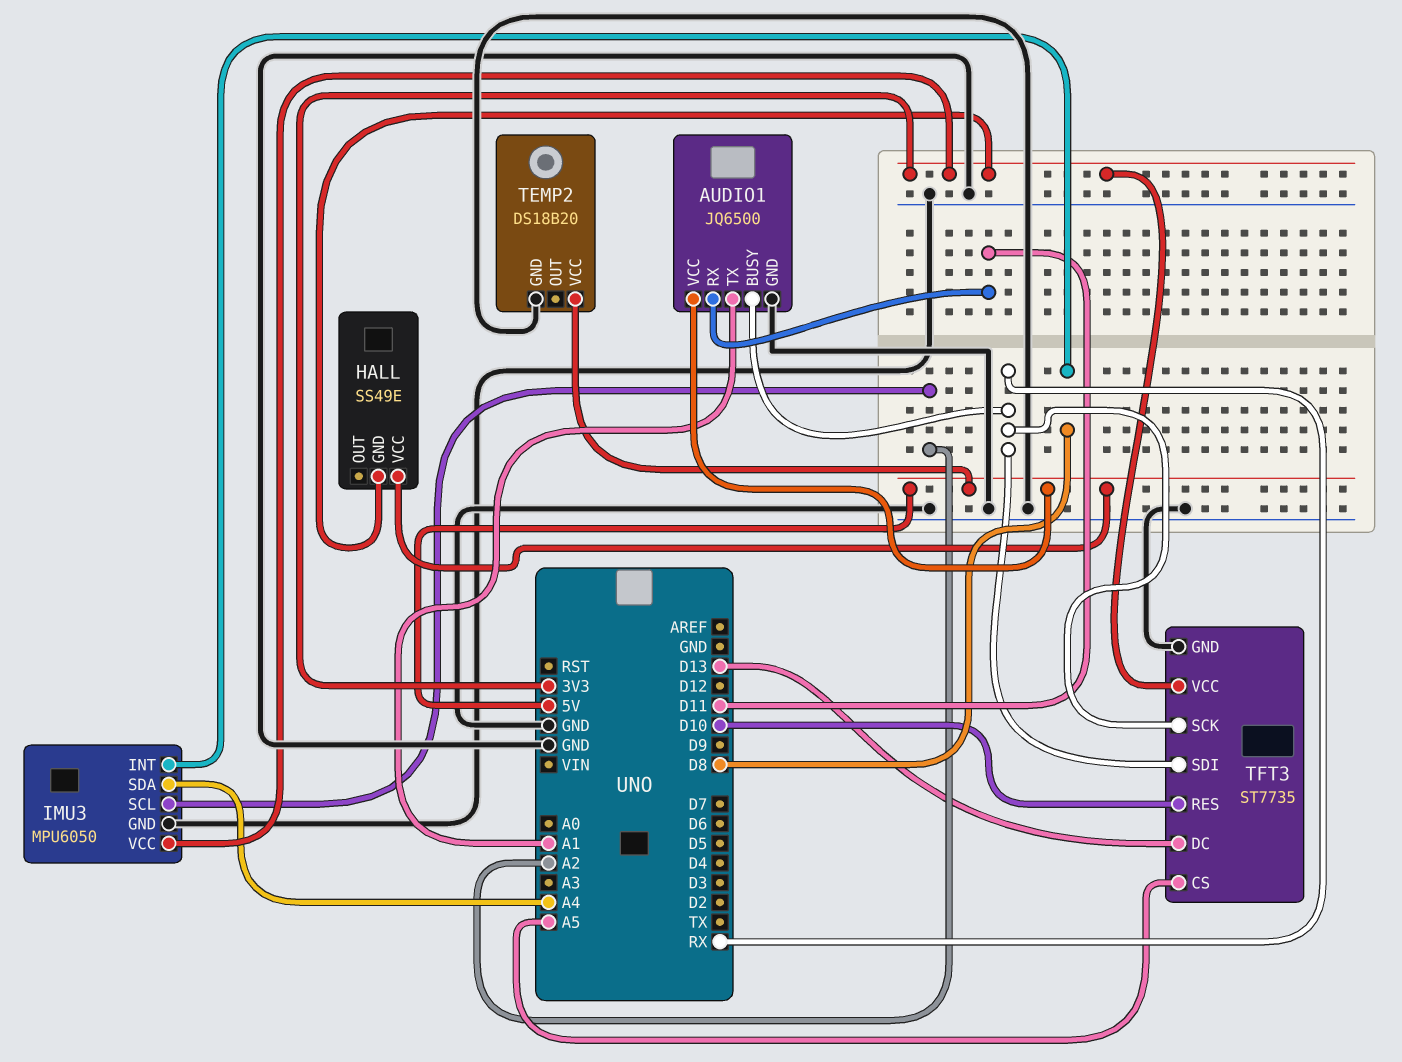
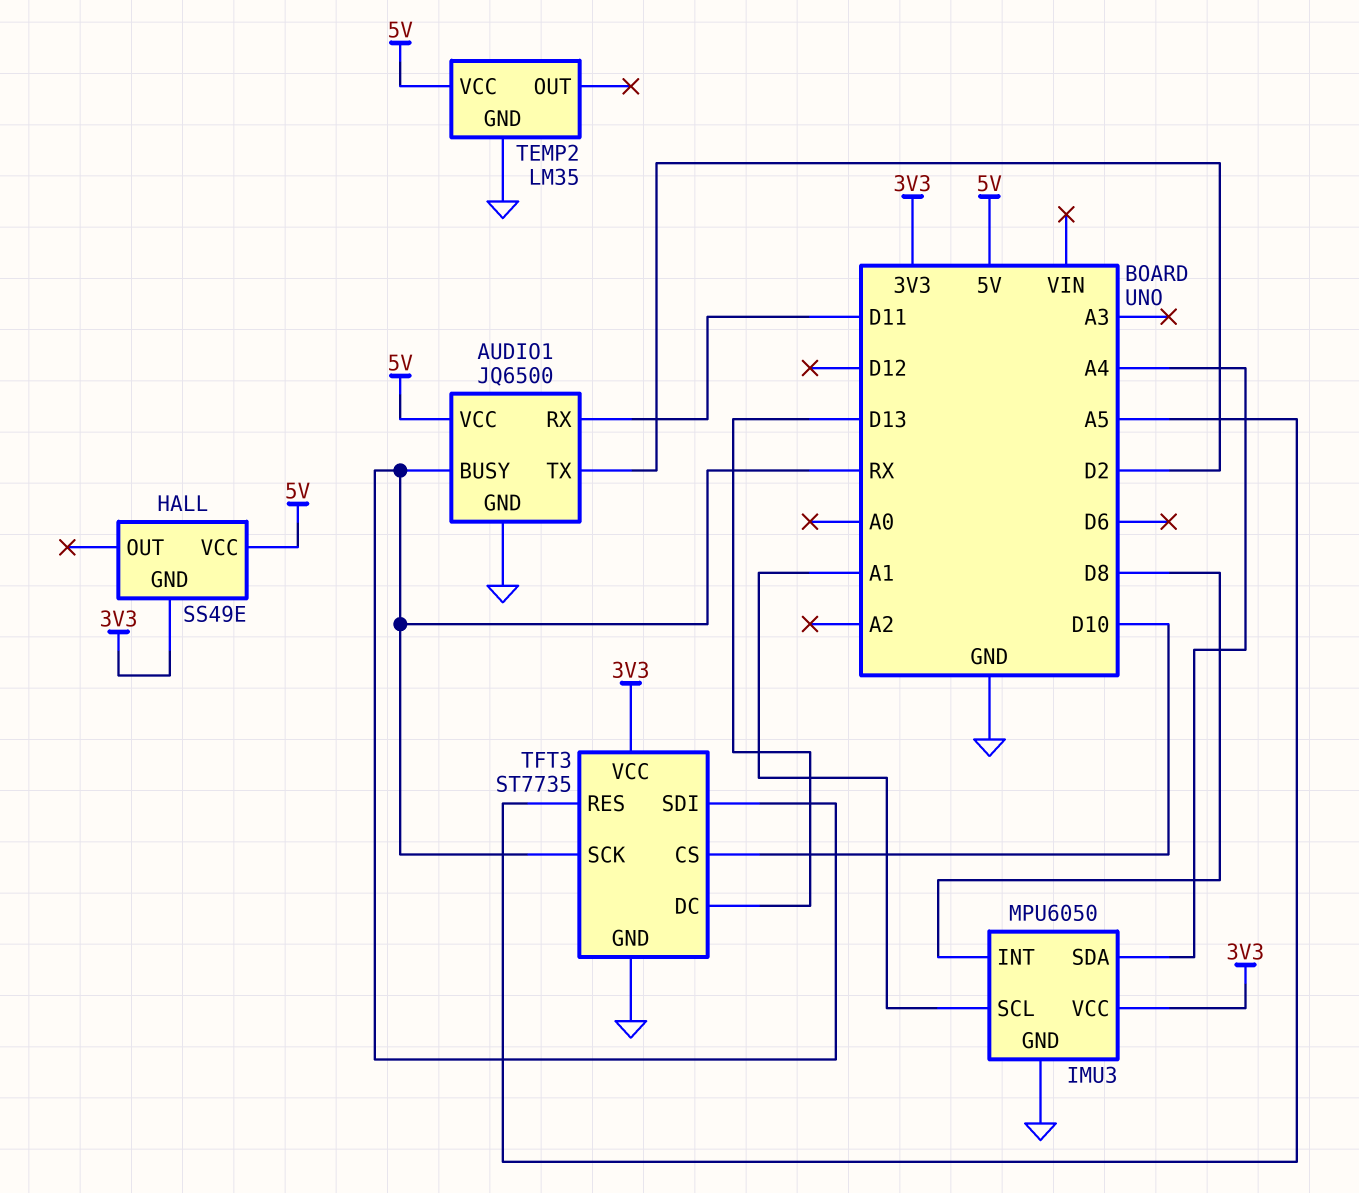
AUDIO1 pin TX: A1 -> D2
IMU3 pin SCL: A2 -> A1
TEMP2: DS18B20 -> LM35
TFT3 pin CS: A5 -> D10
TFT3 pin RES: D10 -> A5

